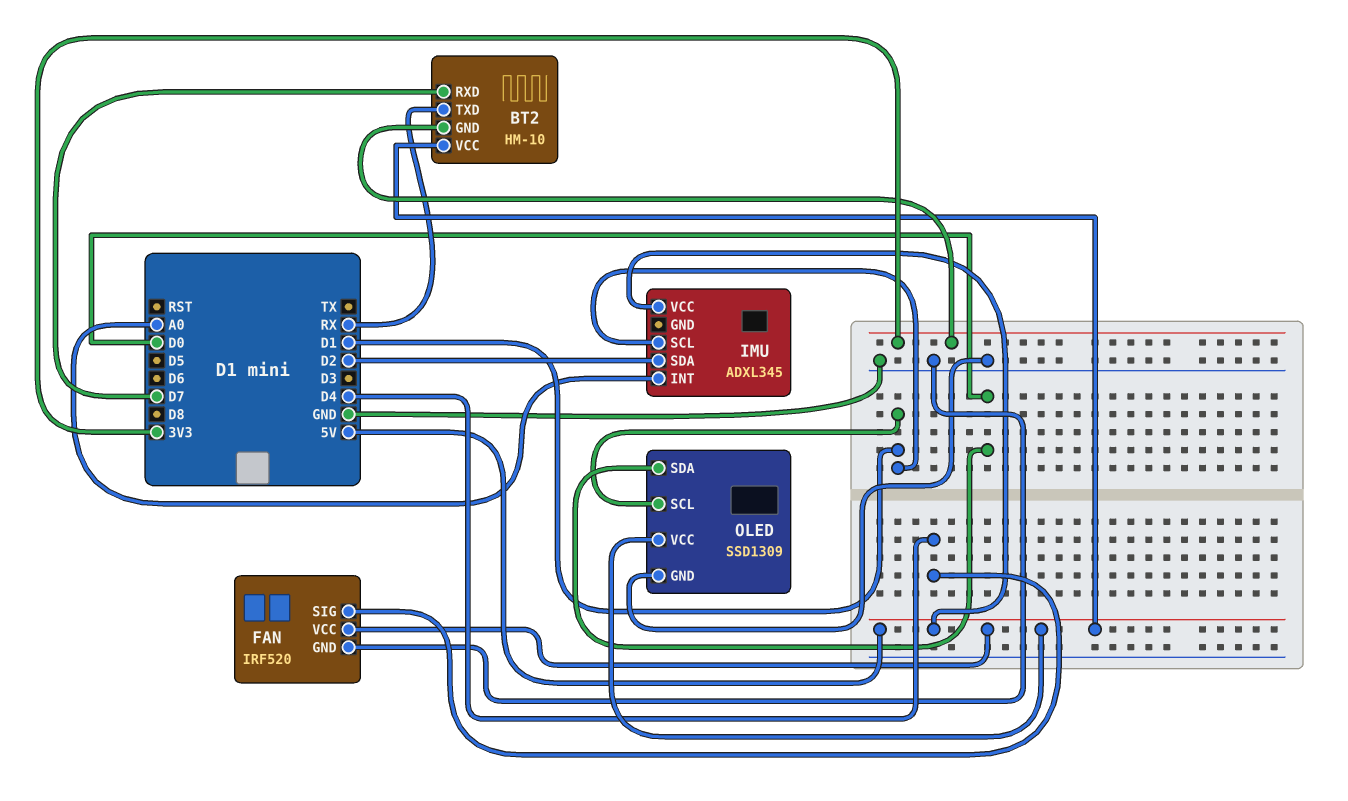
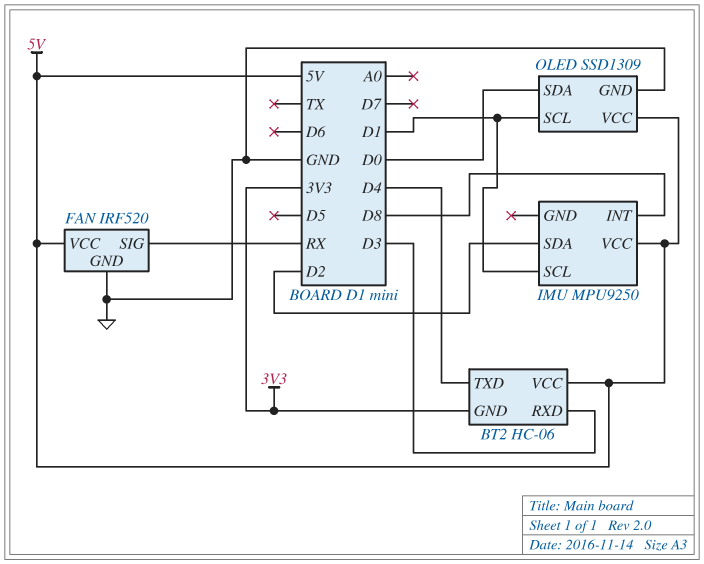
BT2: HM-10 -> HC-06
BT2 pin RXD: D7 -> D3
BT2 pin TXD: RX -> D4
FAN pin SIG: D4 -> RX
IMU: ADXL345 -> MPU9250
IMU pin INT: A0 -> D8

